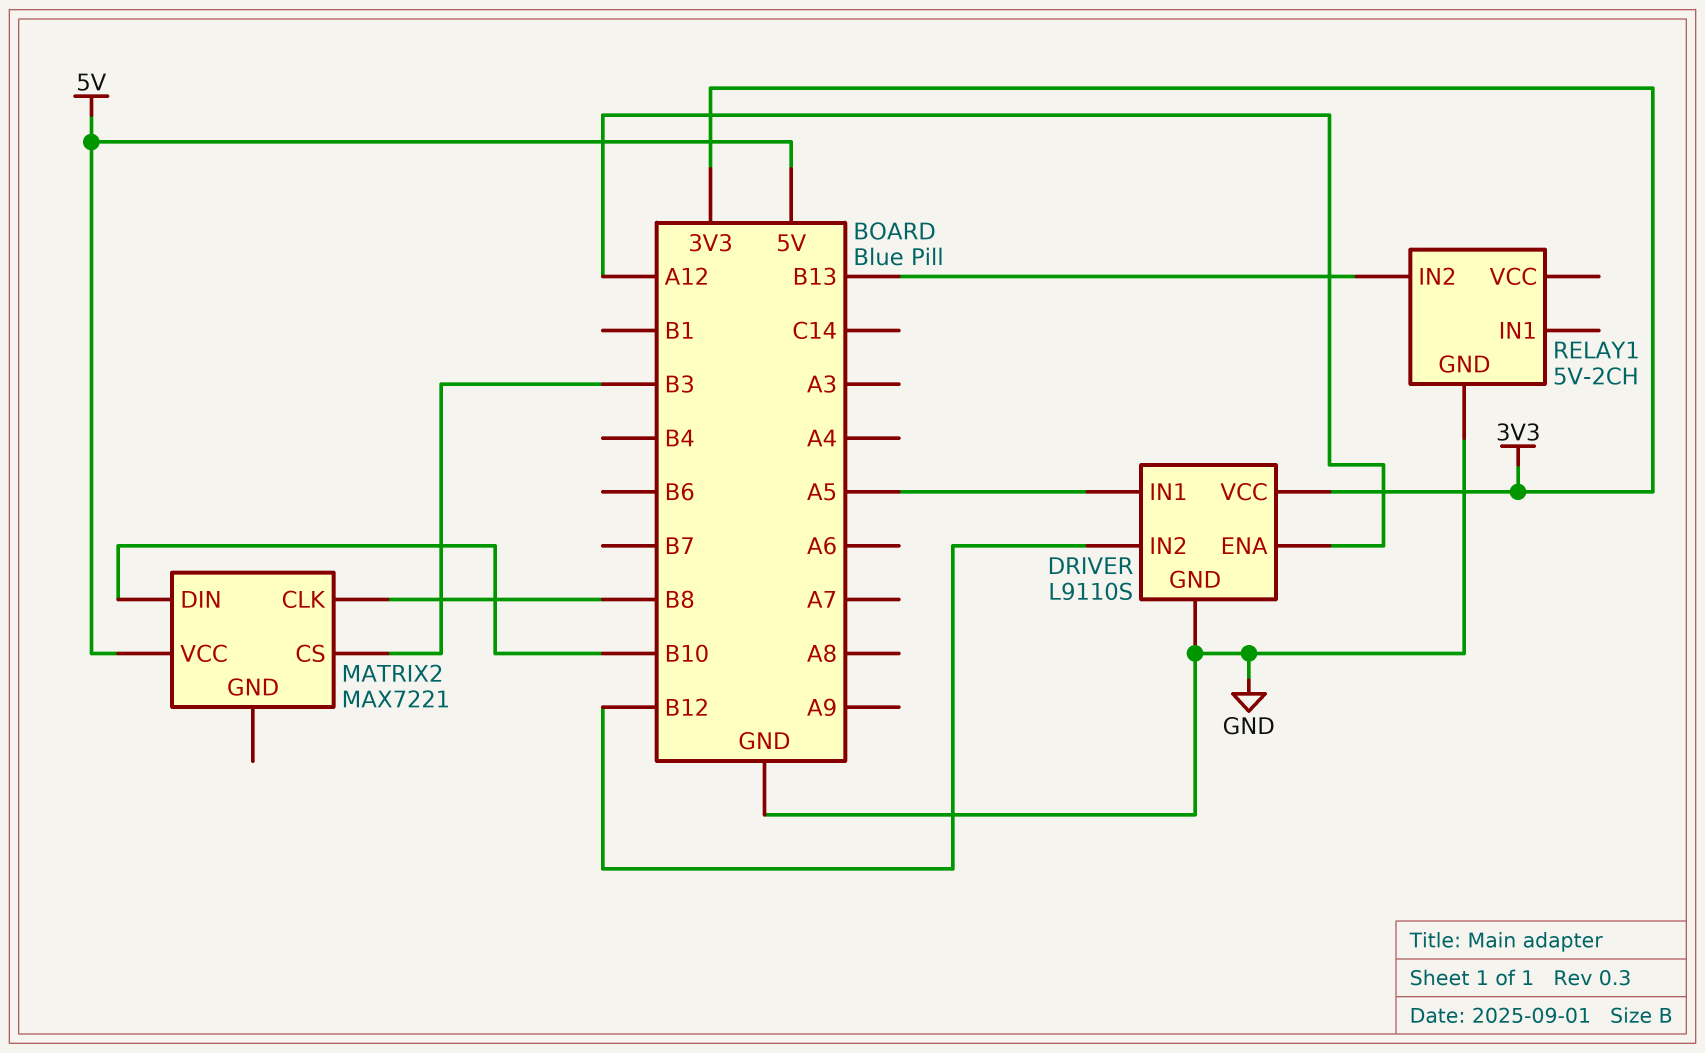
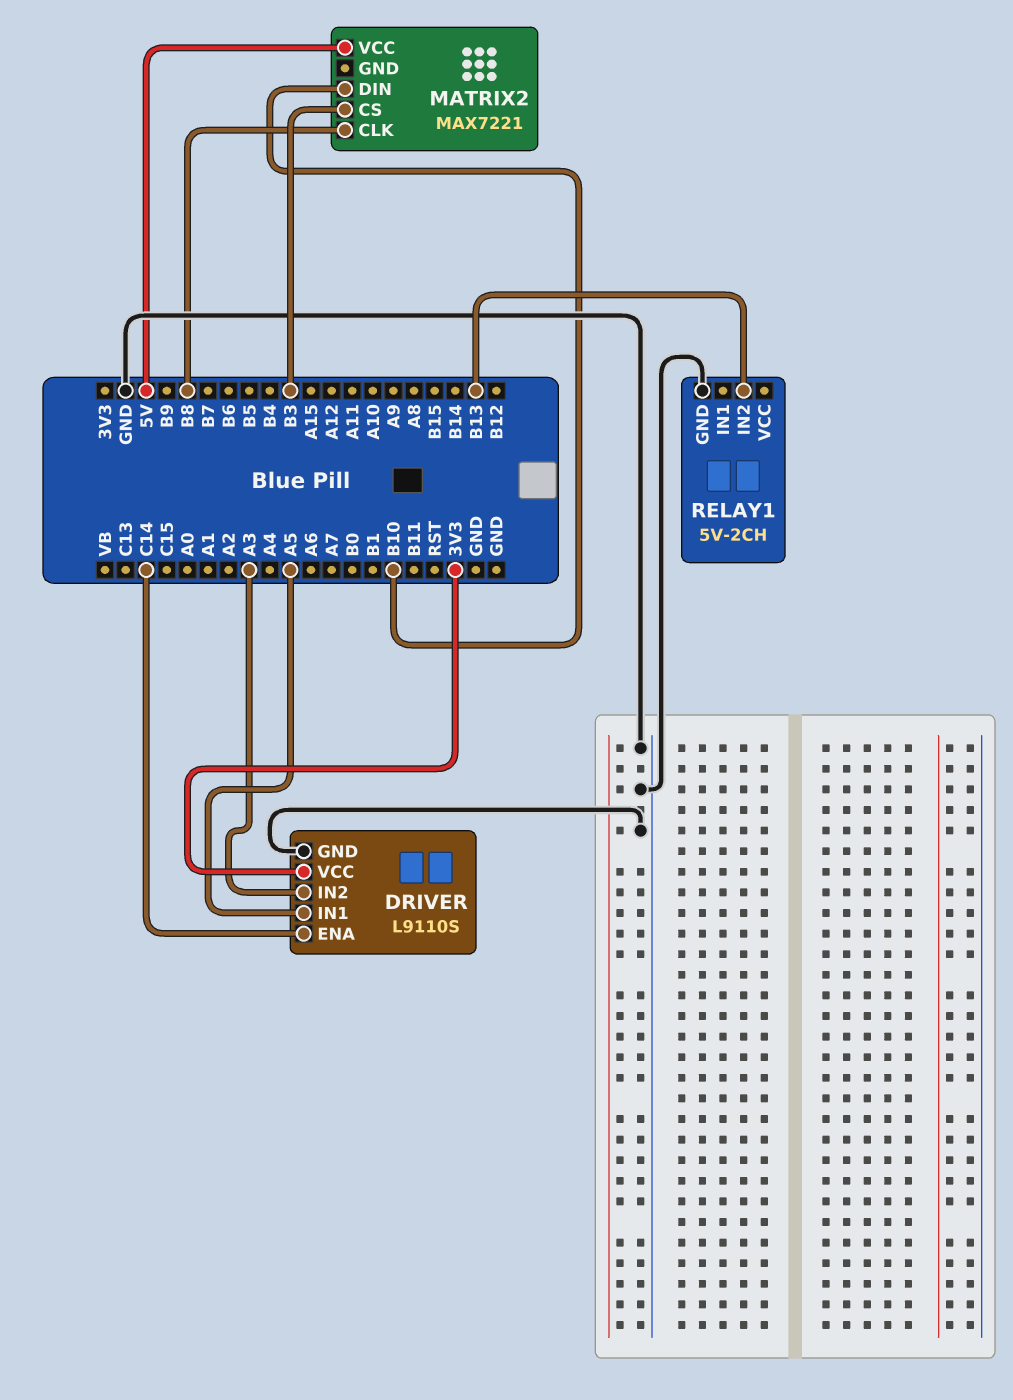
DRIVER pin ENA: A12 -> C14
DRIVER pin IN2: B12 -> A3

